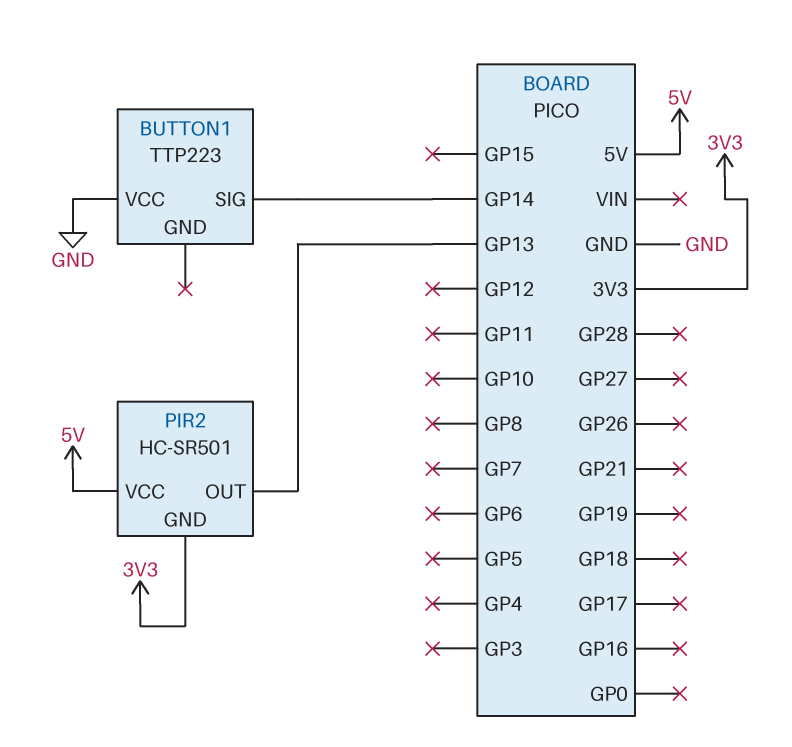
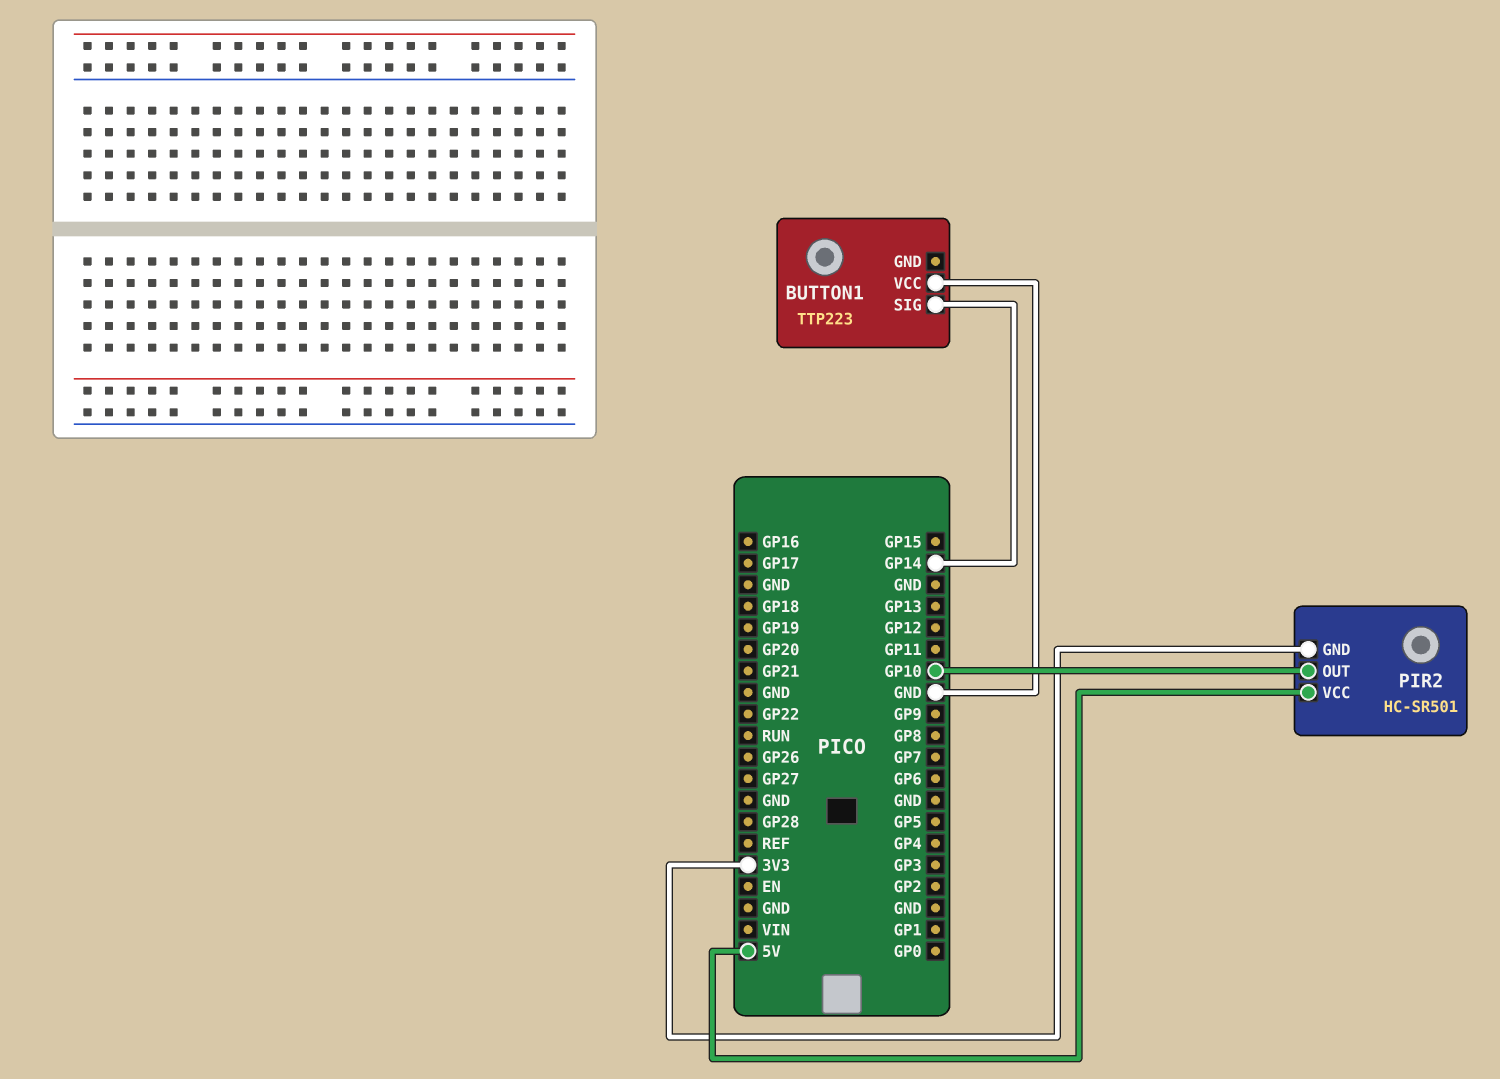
PIR2 pin OUT: GP13 -> GP10

